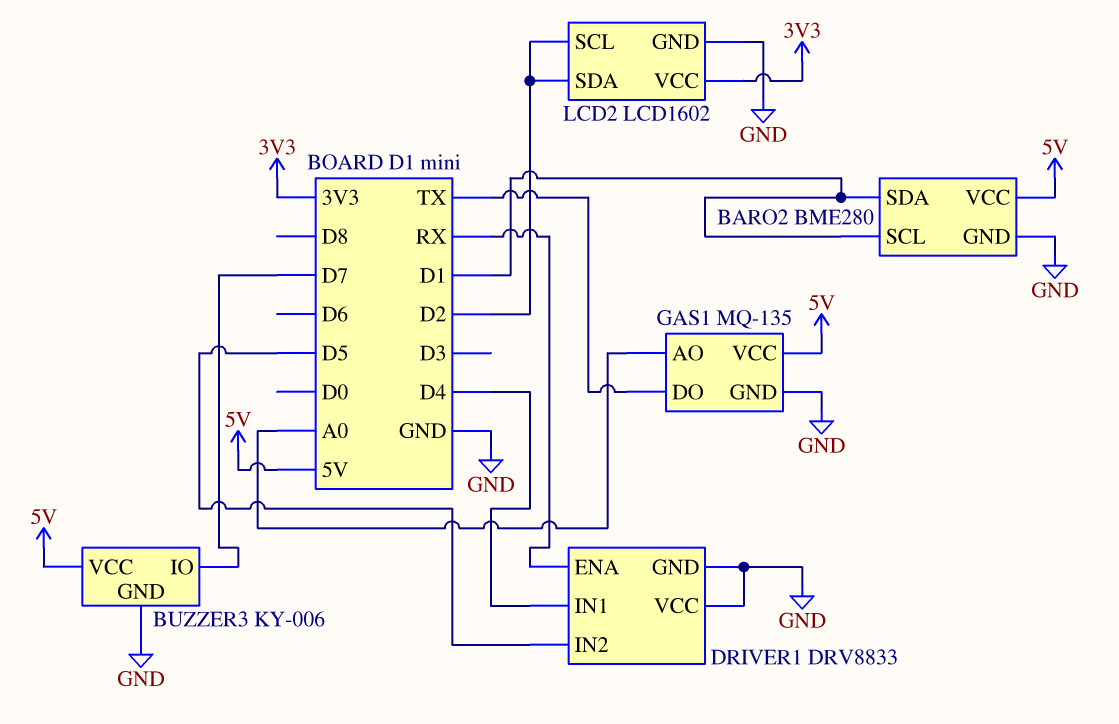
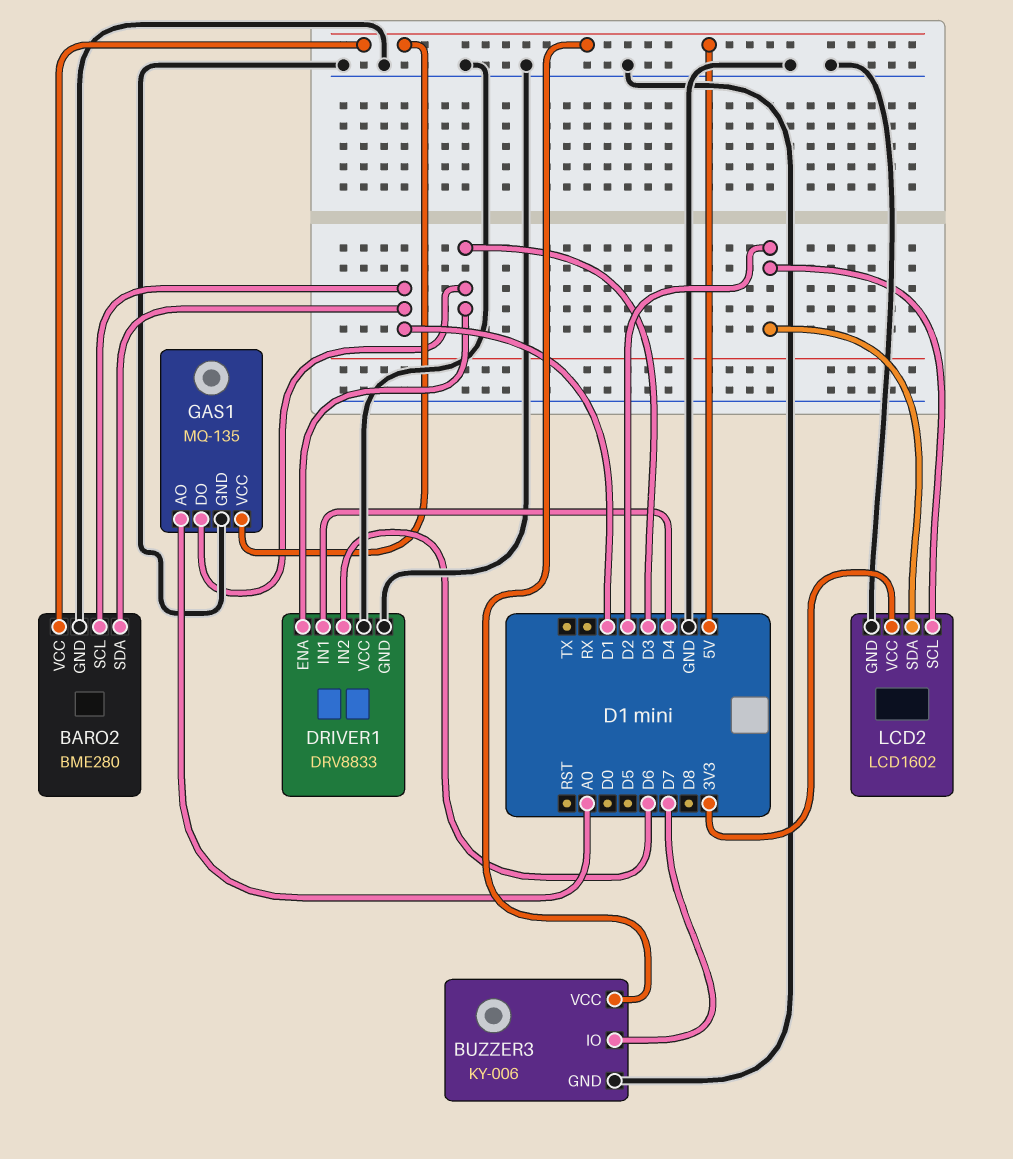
DRIVER1 pin ENA: RX -> D3
DRIVER1 pin IN2: D5 -> D6
GAS1 pin DO: TX -> D3

